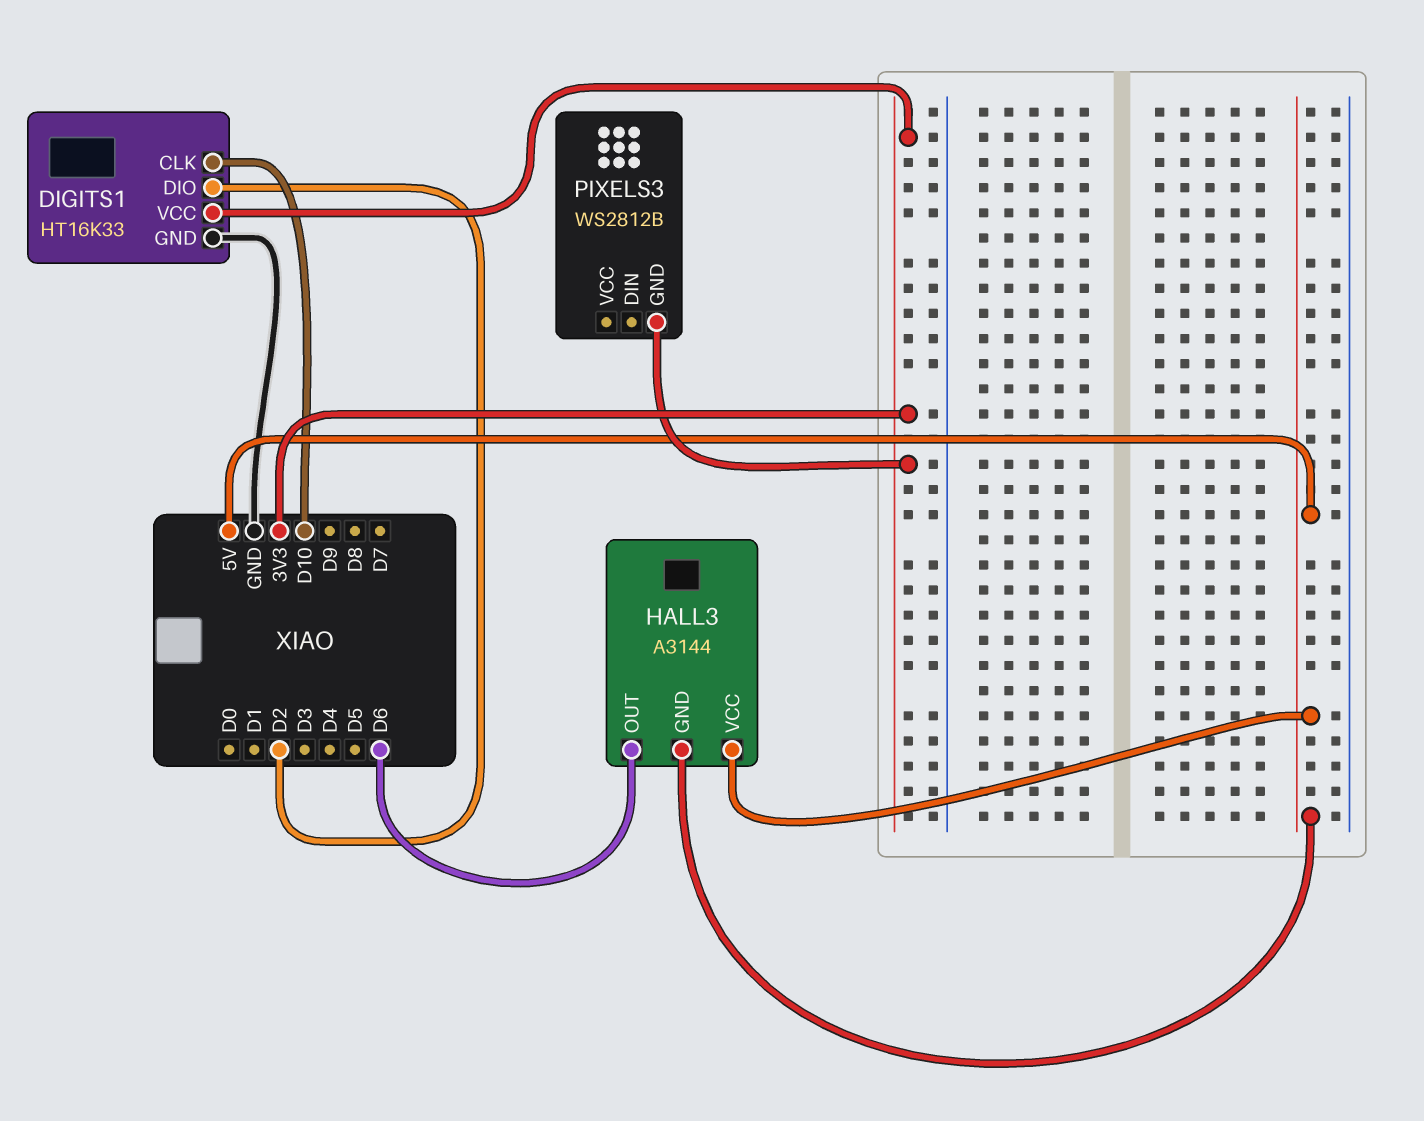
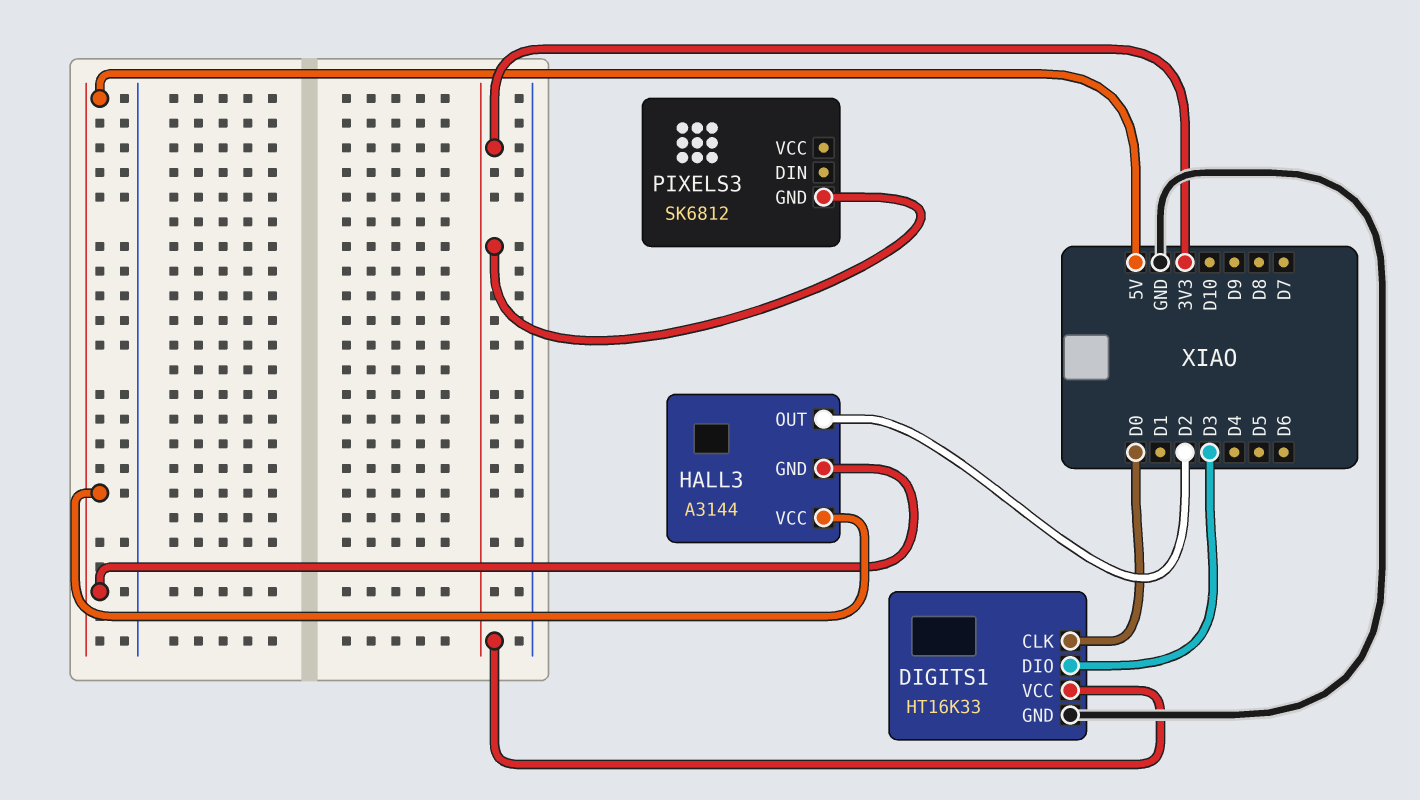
DIGITS1 pin CLK: D10 -> D0
DIGITS1 pin DIO: D2 -> D3
HALL3 pin OUT: D6 -> D2
PIXELS3: WS2812B -> SK6812

